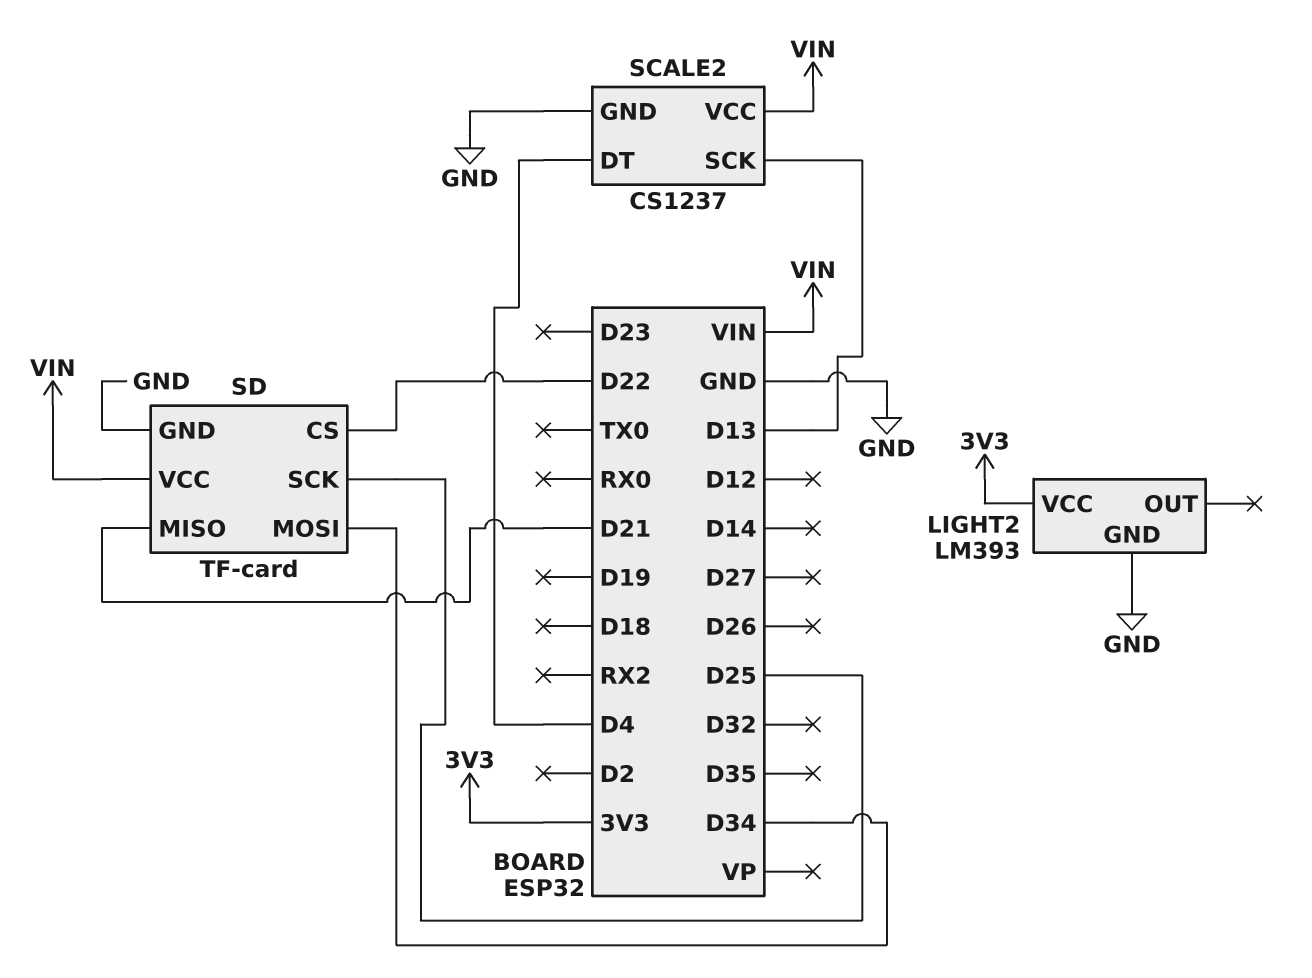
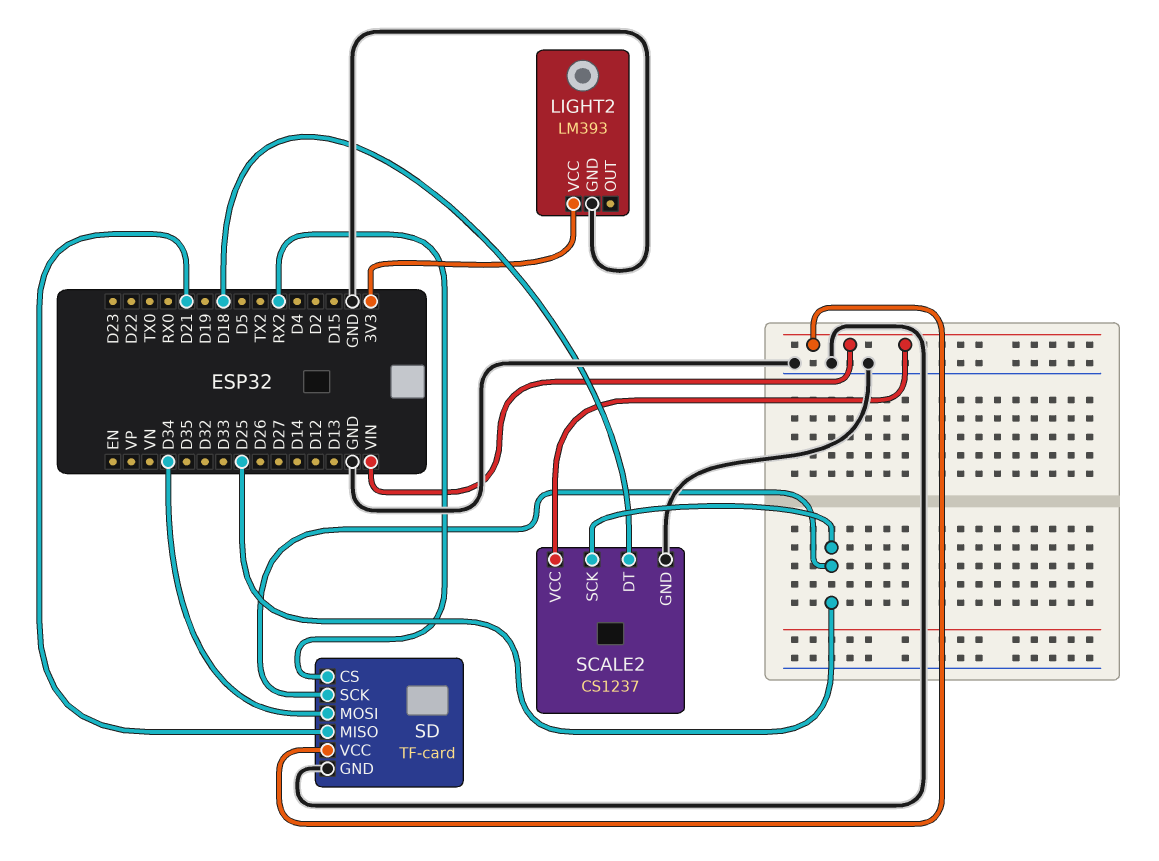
SCALE2 pin DT: D4 -> D18
SCALE2 pin SCK: D13 -> D25
SD pin CS: D22 -> RX2

